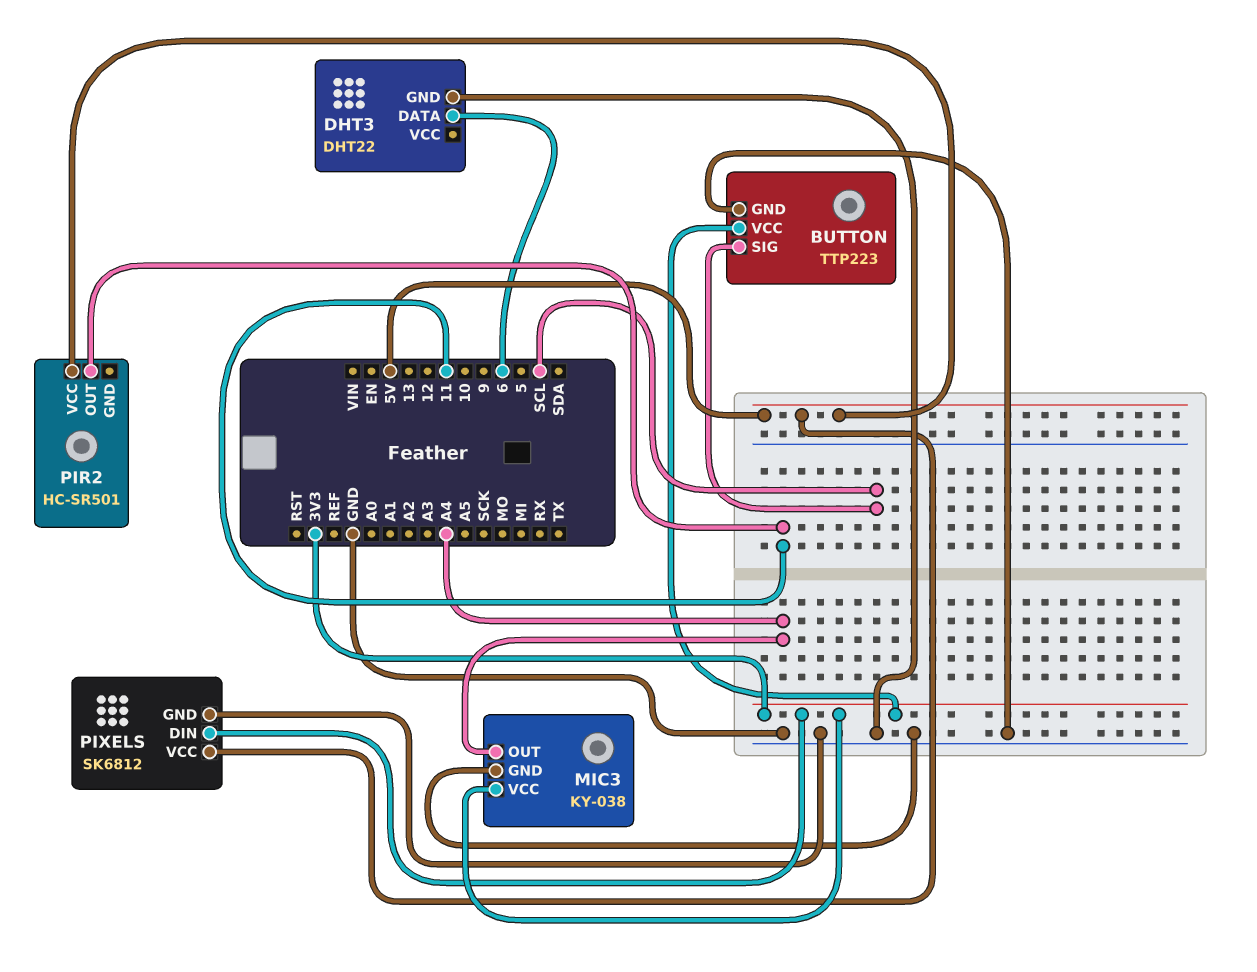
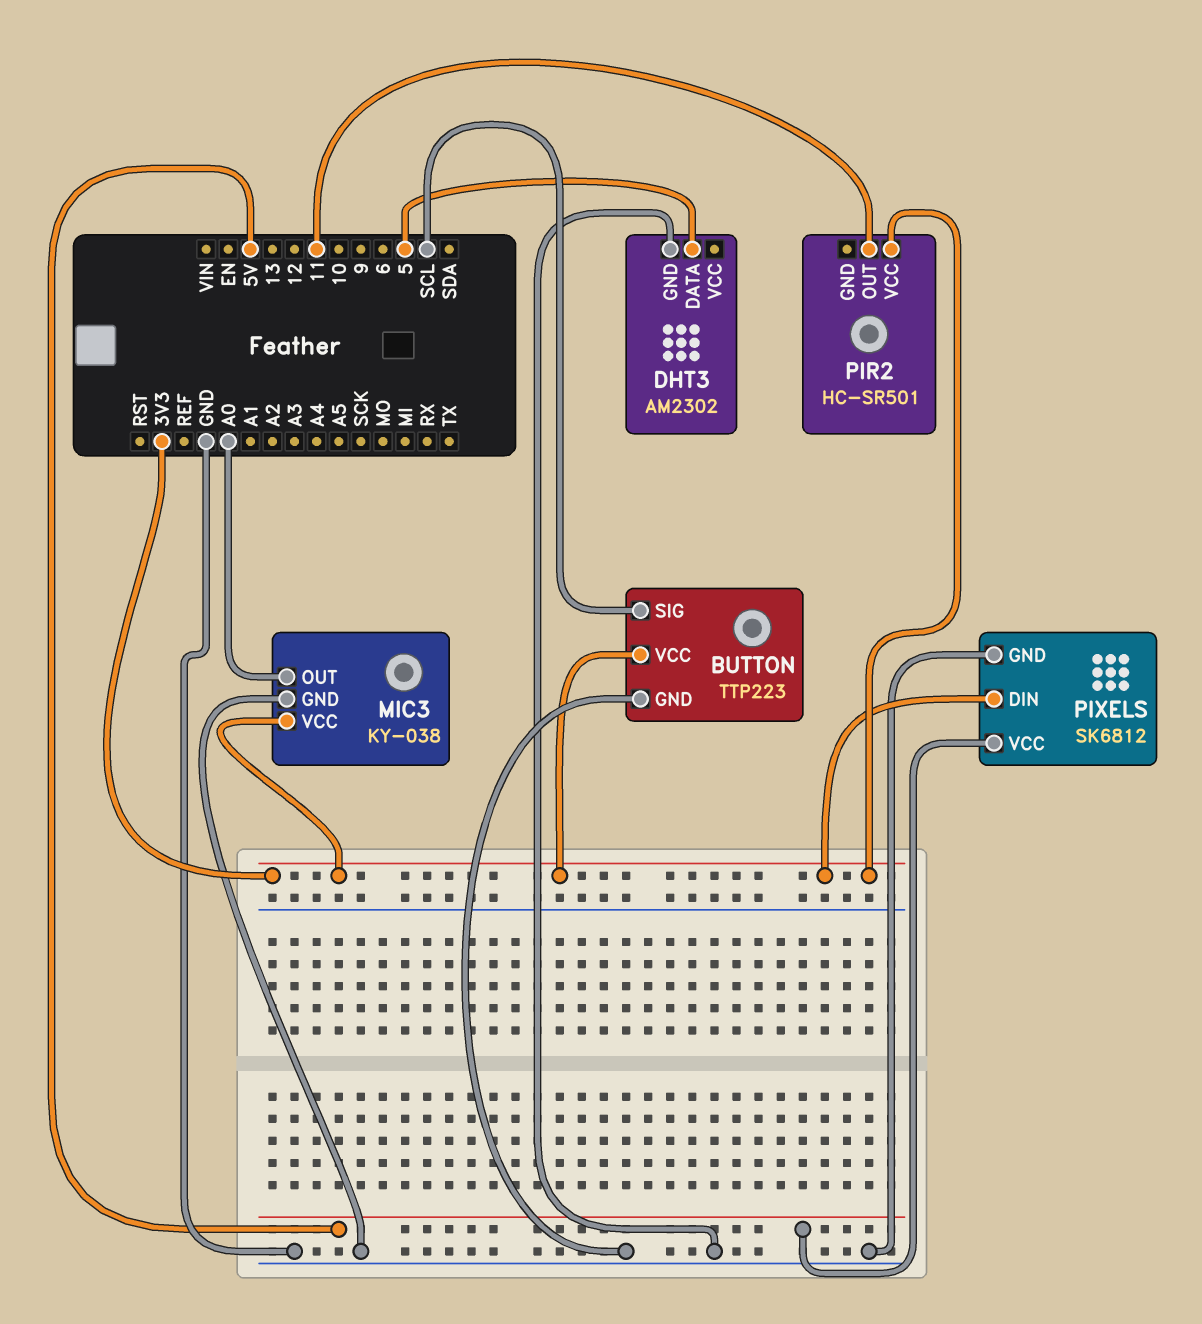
DHT3: DHT22 -> AM2302
DHT3 pin DATA: 6 -> 5
MIC3 pin OUT: A4 -> A0
PIR2 pin VCC: 5V -> 3V3

